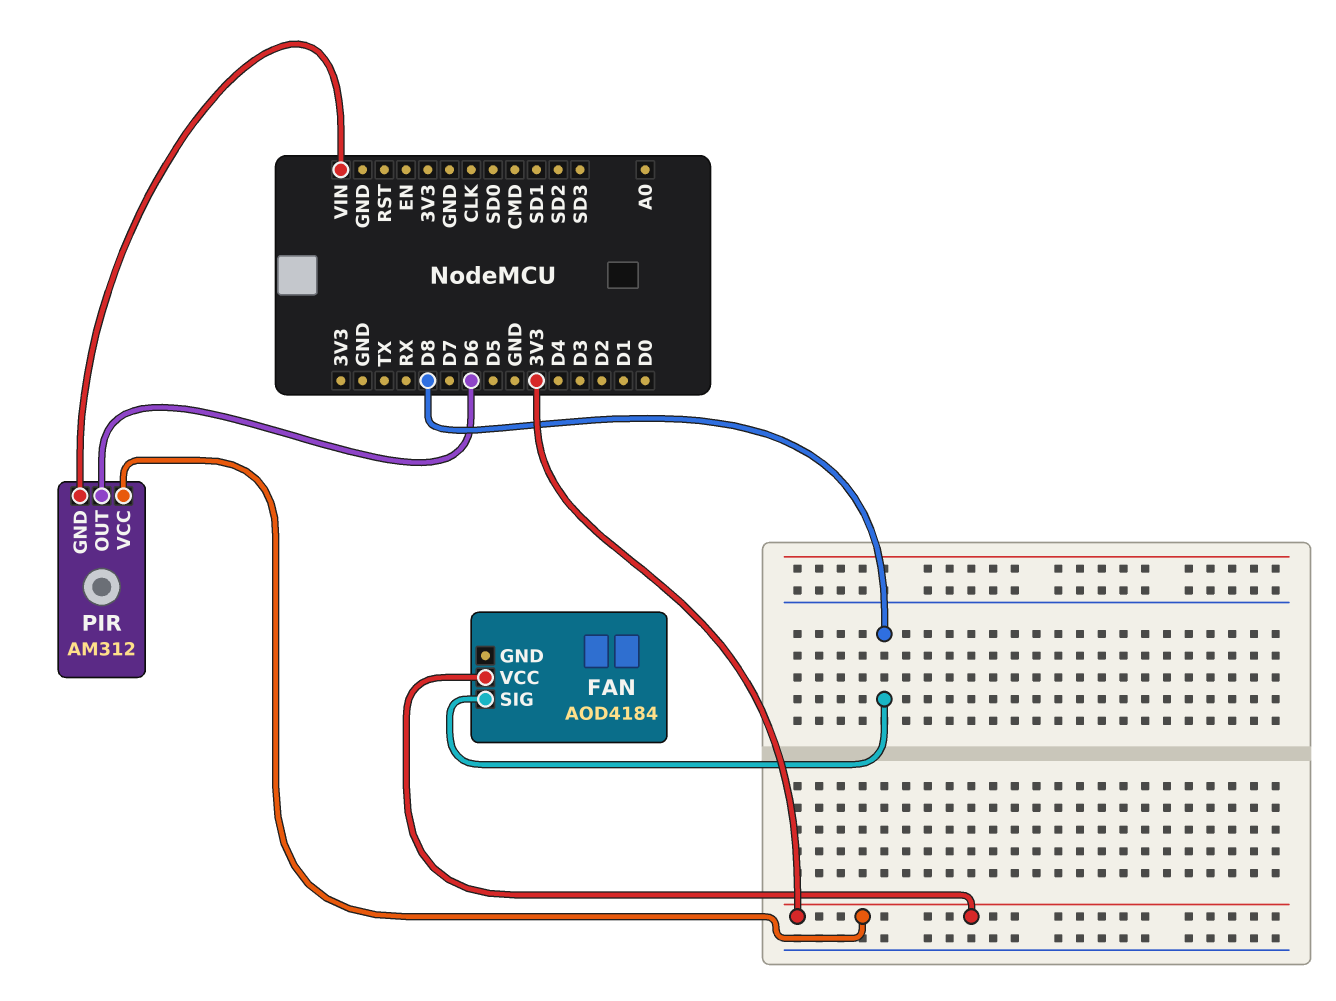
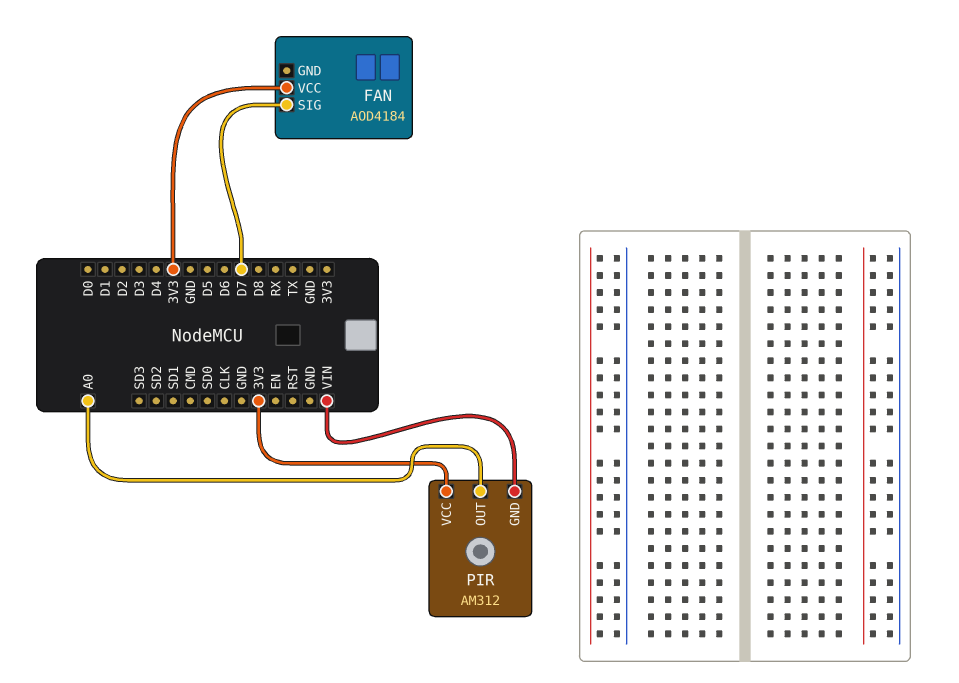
FAN pin SIG: D8 -> D7
PIR pin OUT: D6 -> A0

